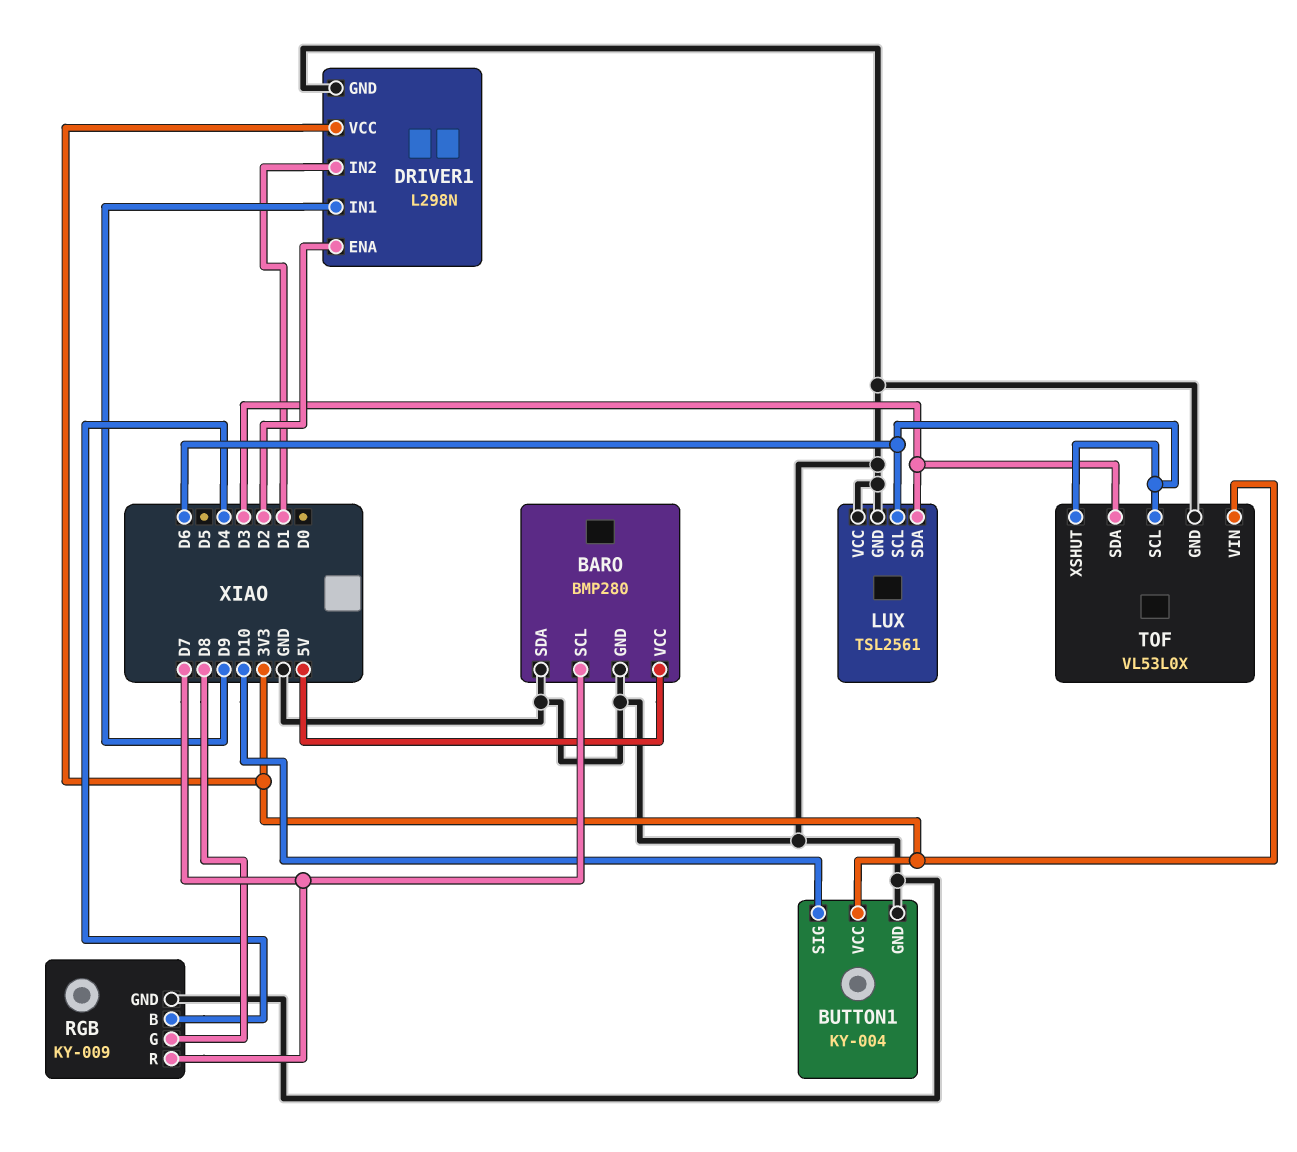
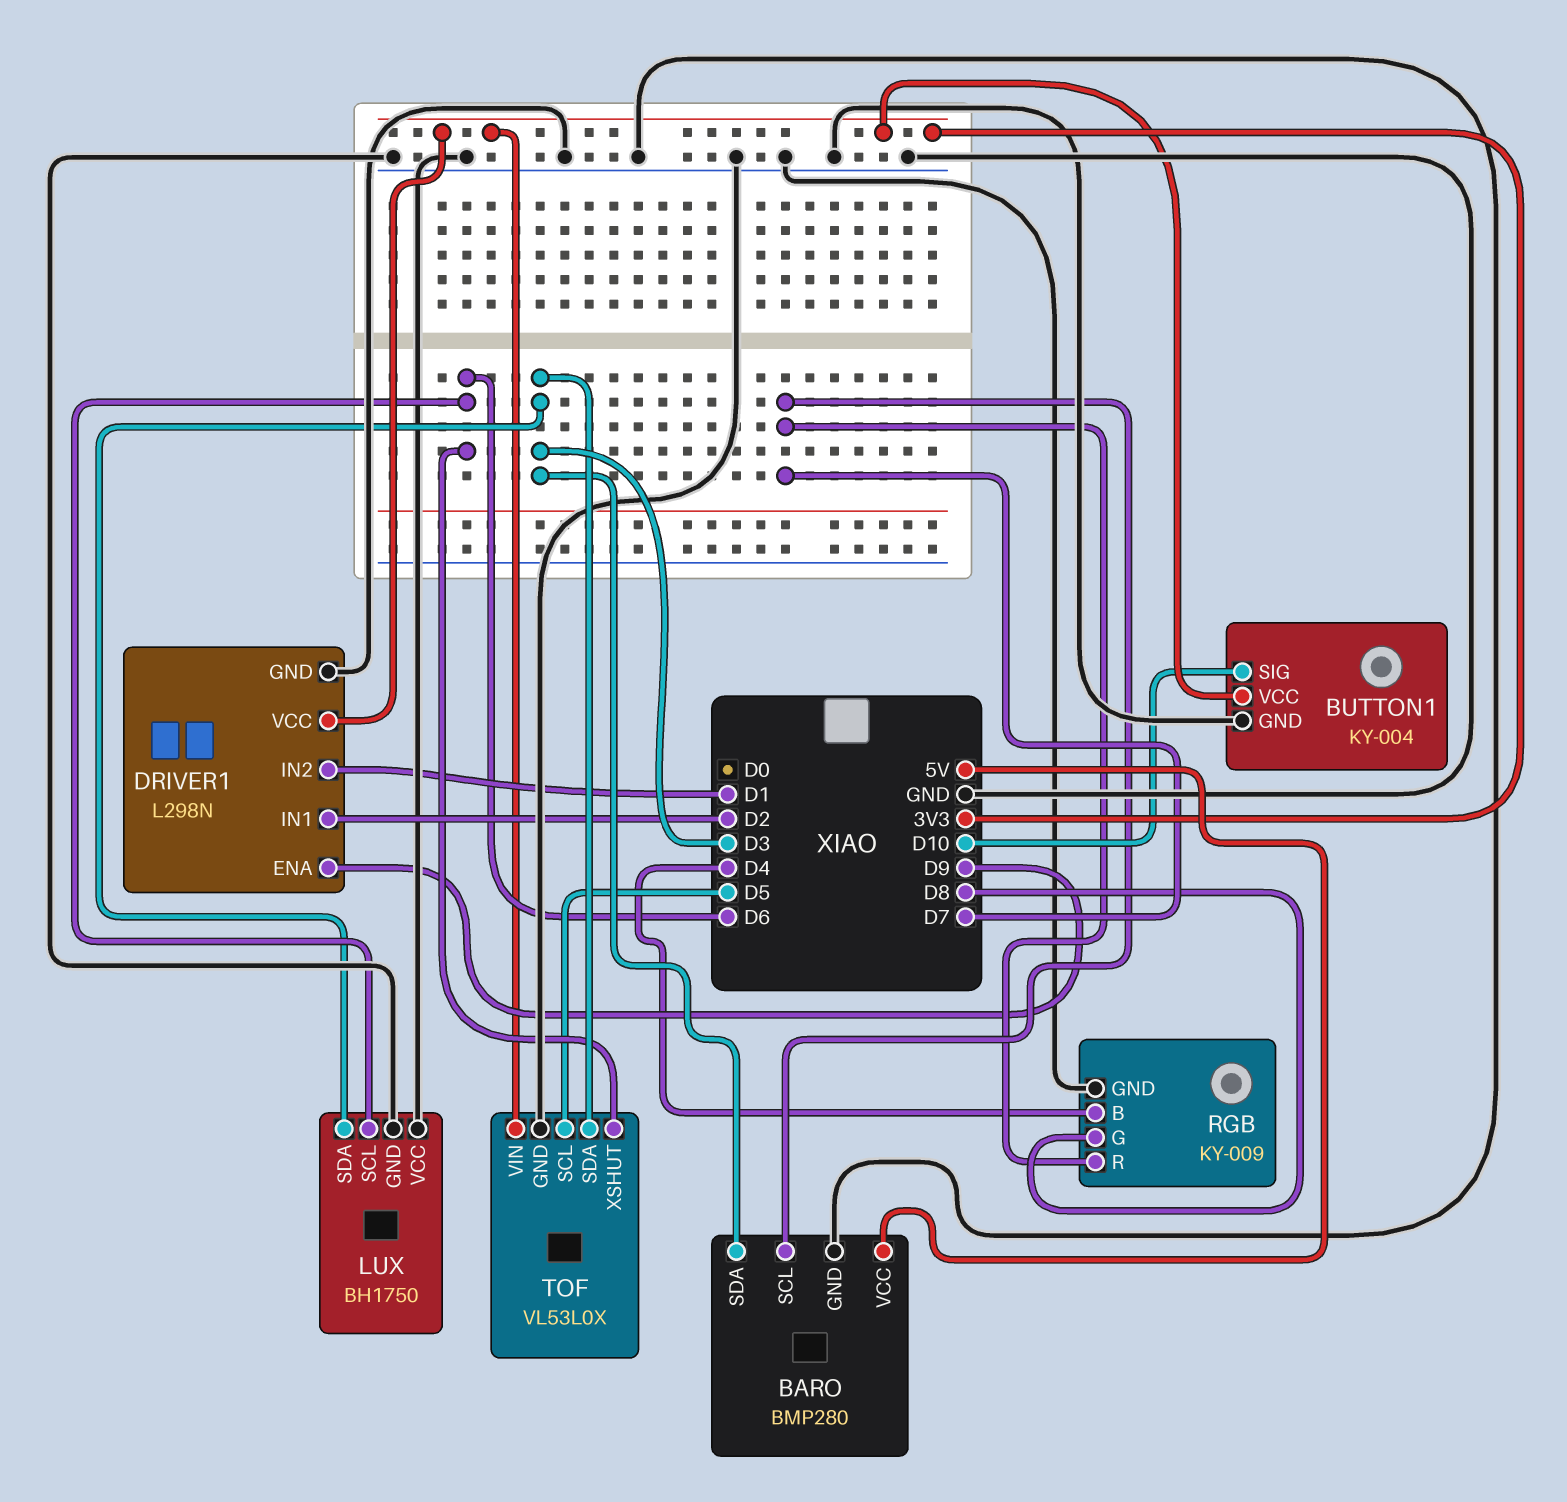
BARO pin SDA: GND -> D3
DRIVER1 pin ENA: D2 -> D9
DRIVER1 pin IN1: D9 -> D2
LUX: TSL2561 -> BH1750
TOF pin SCL: D6 -> D5

